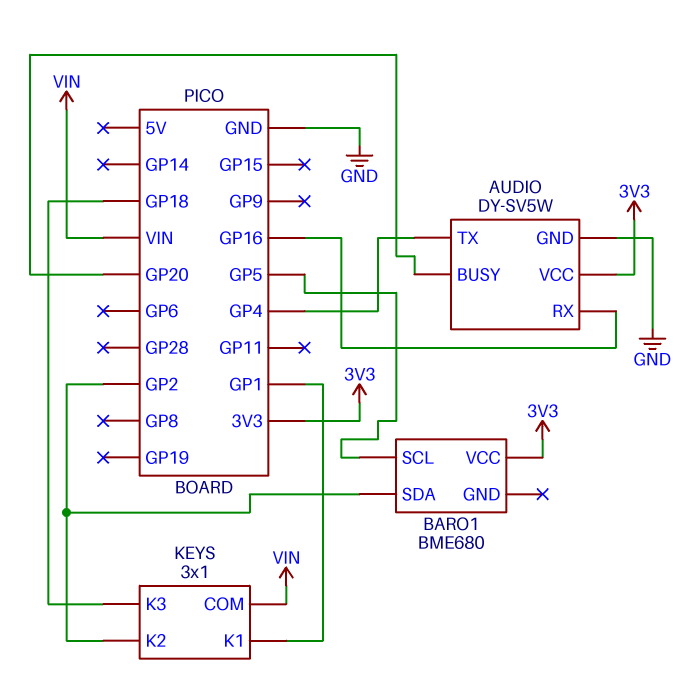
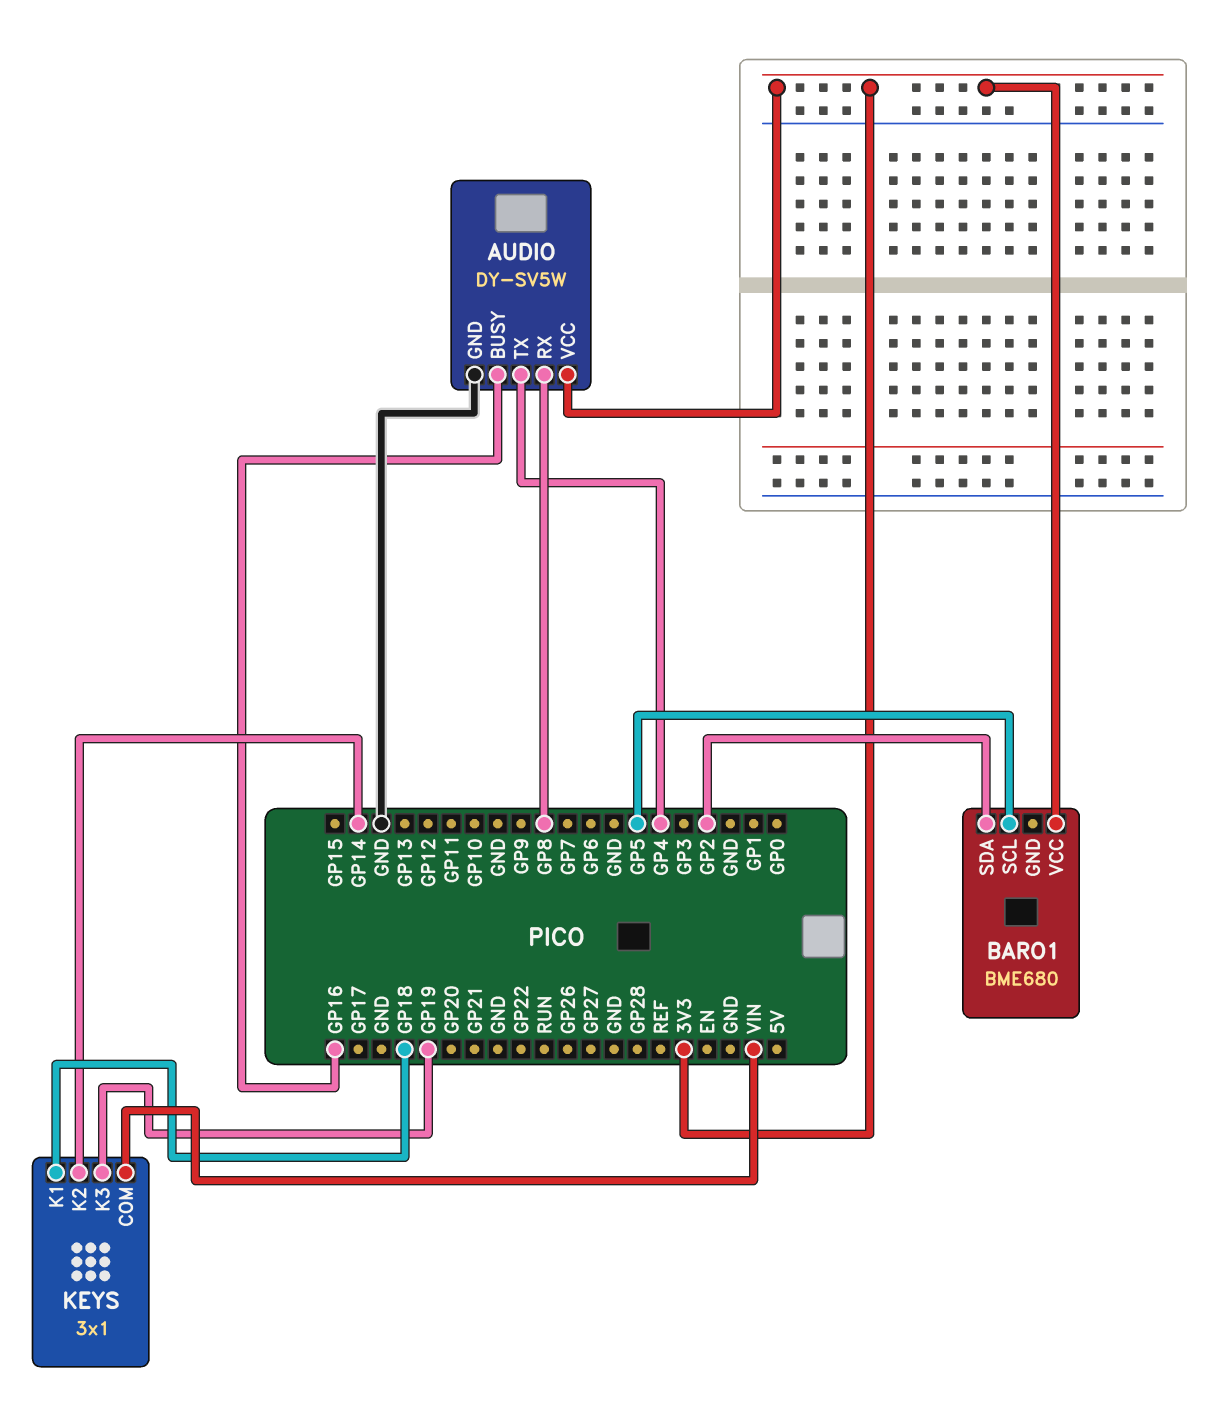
AUDIO pin BUSY: GP20 -> GP16
AUDIO pin RX: GP16 -> GP8
KEYS pin K1: GP1 -> GP18
KEYS pin K2: GP2 -> GP14
KEYS pin K3: GP18 -> GP19

